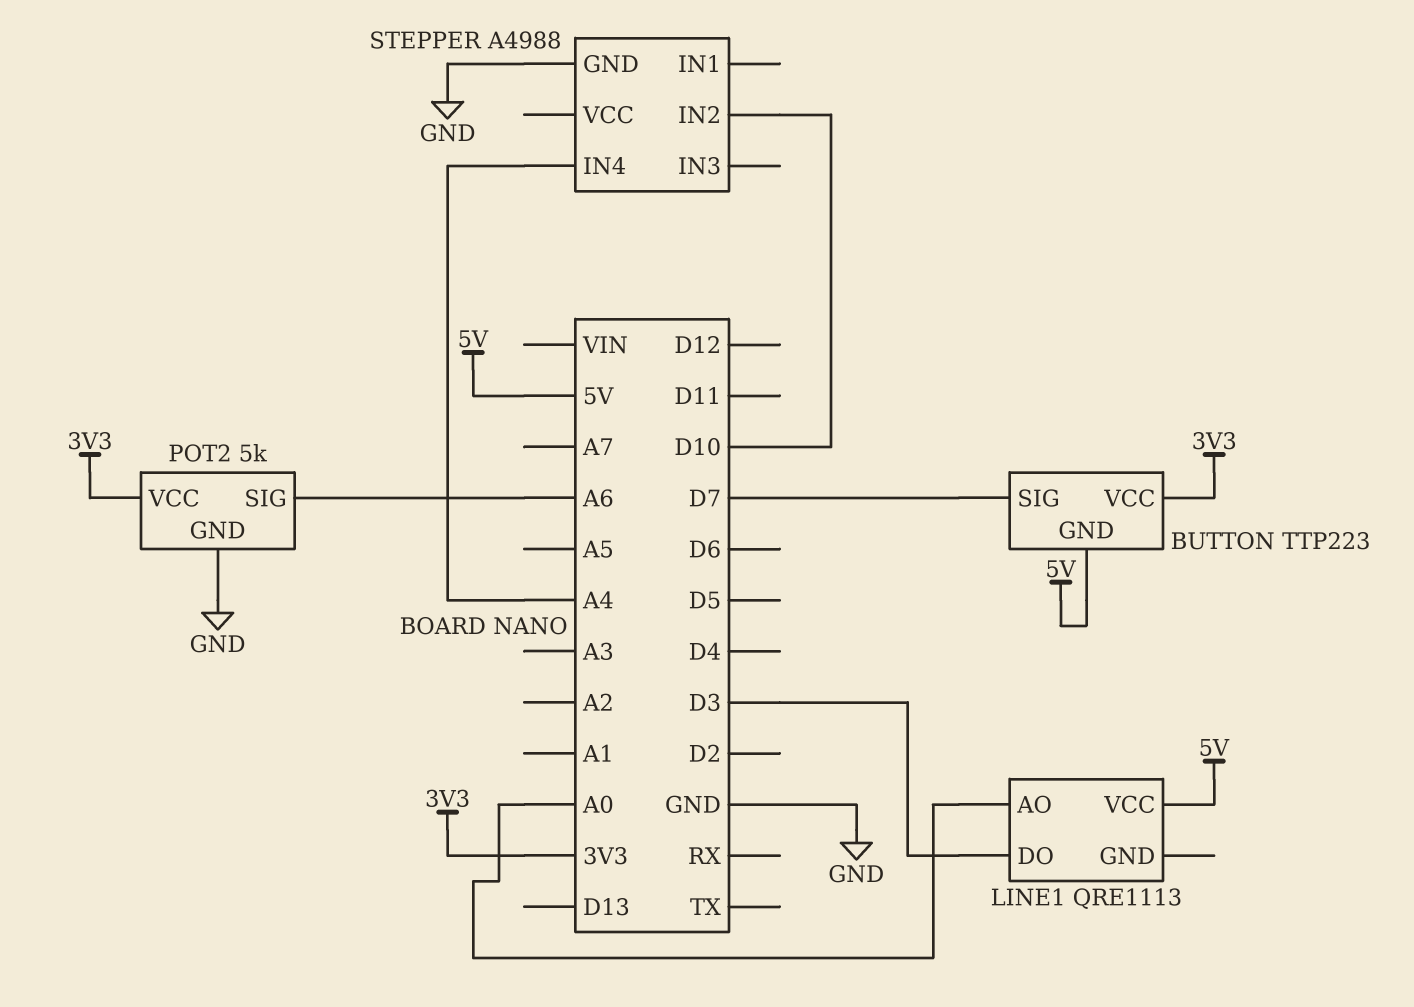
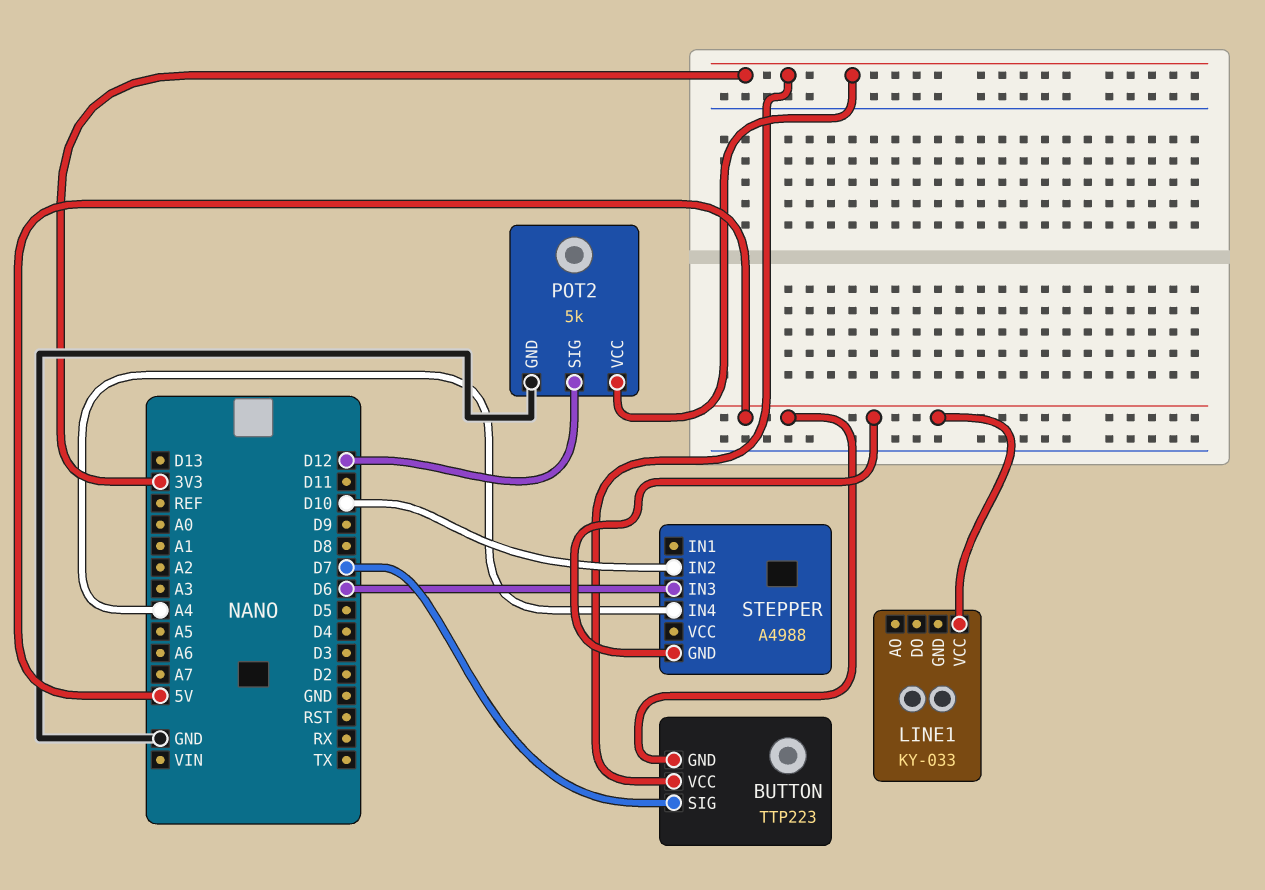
LINE1: QRE1113 -> KY-033
LINE1 pin AO: A0 -> none
LINE1 pin DO: D3 -> none
POT2 pin SIG: A6 -> D12
STEPPER pin GND: GND -> 5V
STEPPER pin IN3: none -> D6

